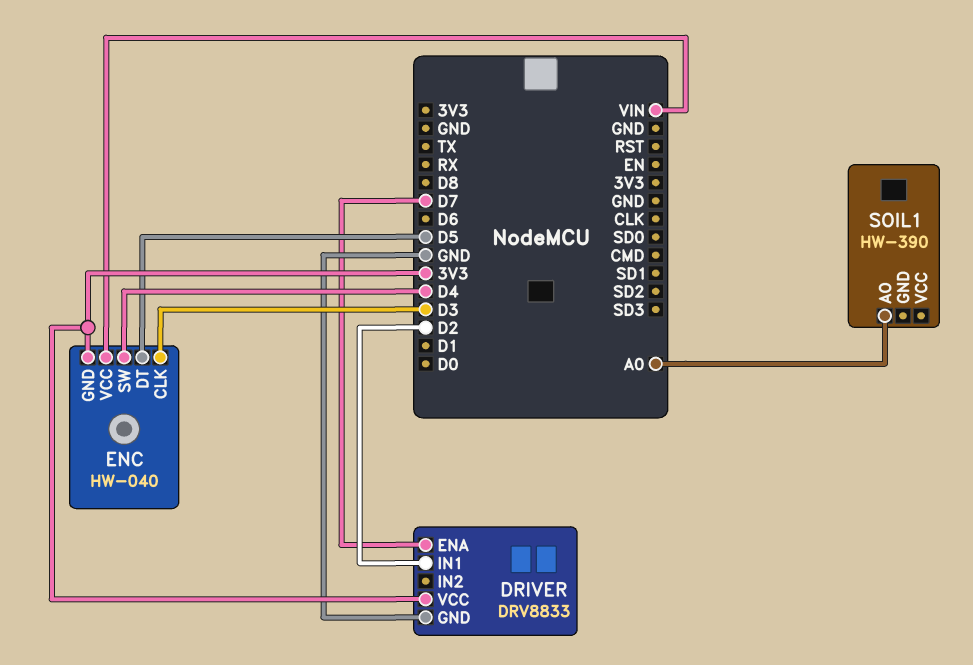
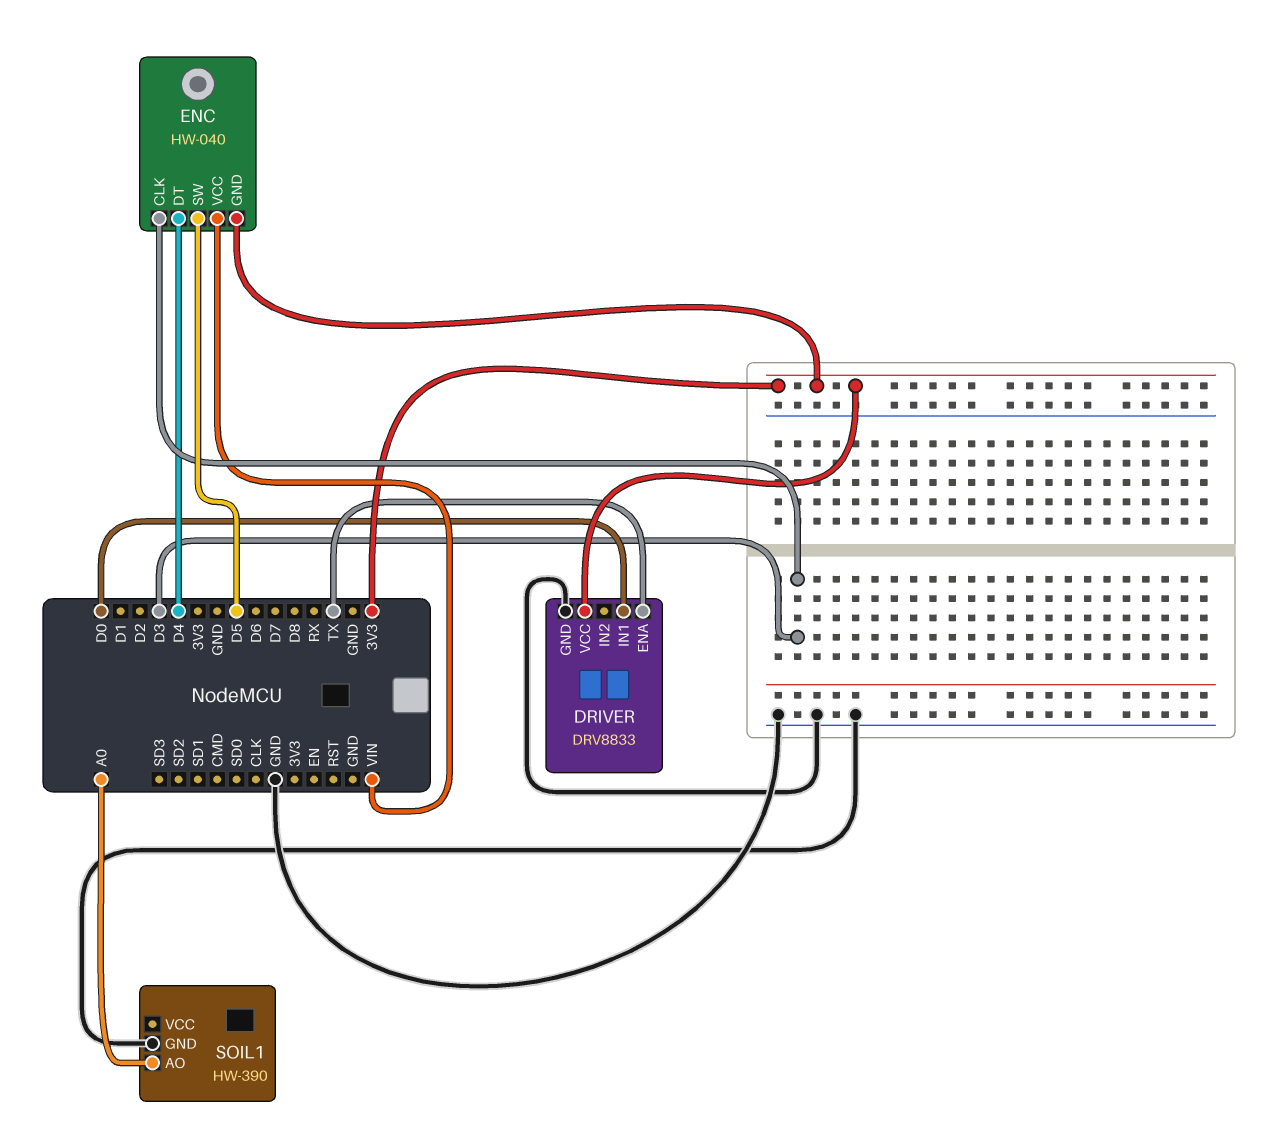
DRIVER pin ENA: D7 -> TX
DRIVER pin IN1: D2 -> D0
ENC pin DT: D5 -> D4
ENC pin SW: D4 -> D5
SOIL1 pin GND: none -> GND

